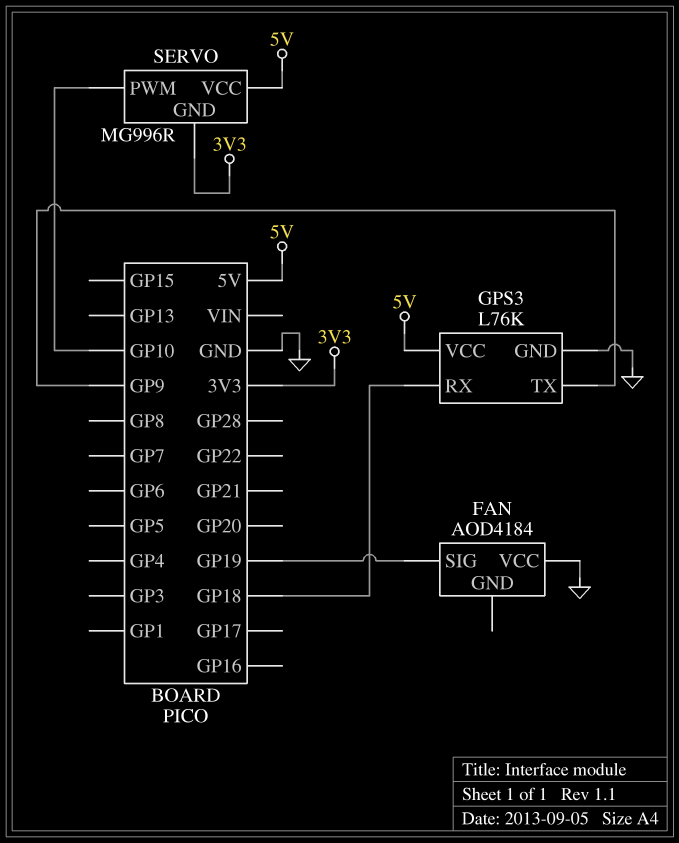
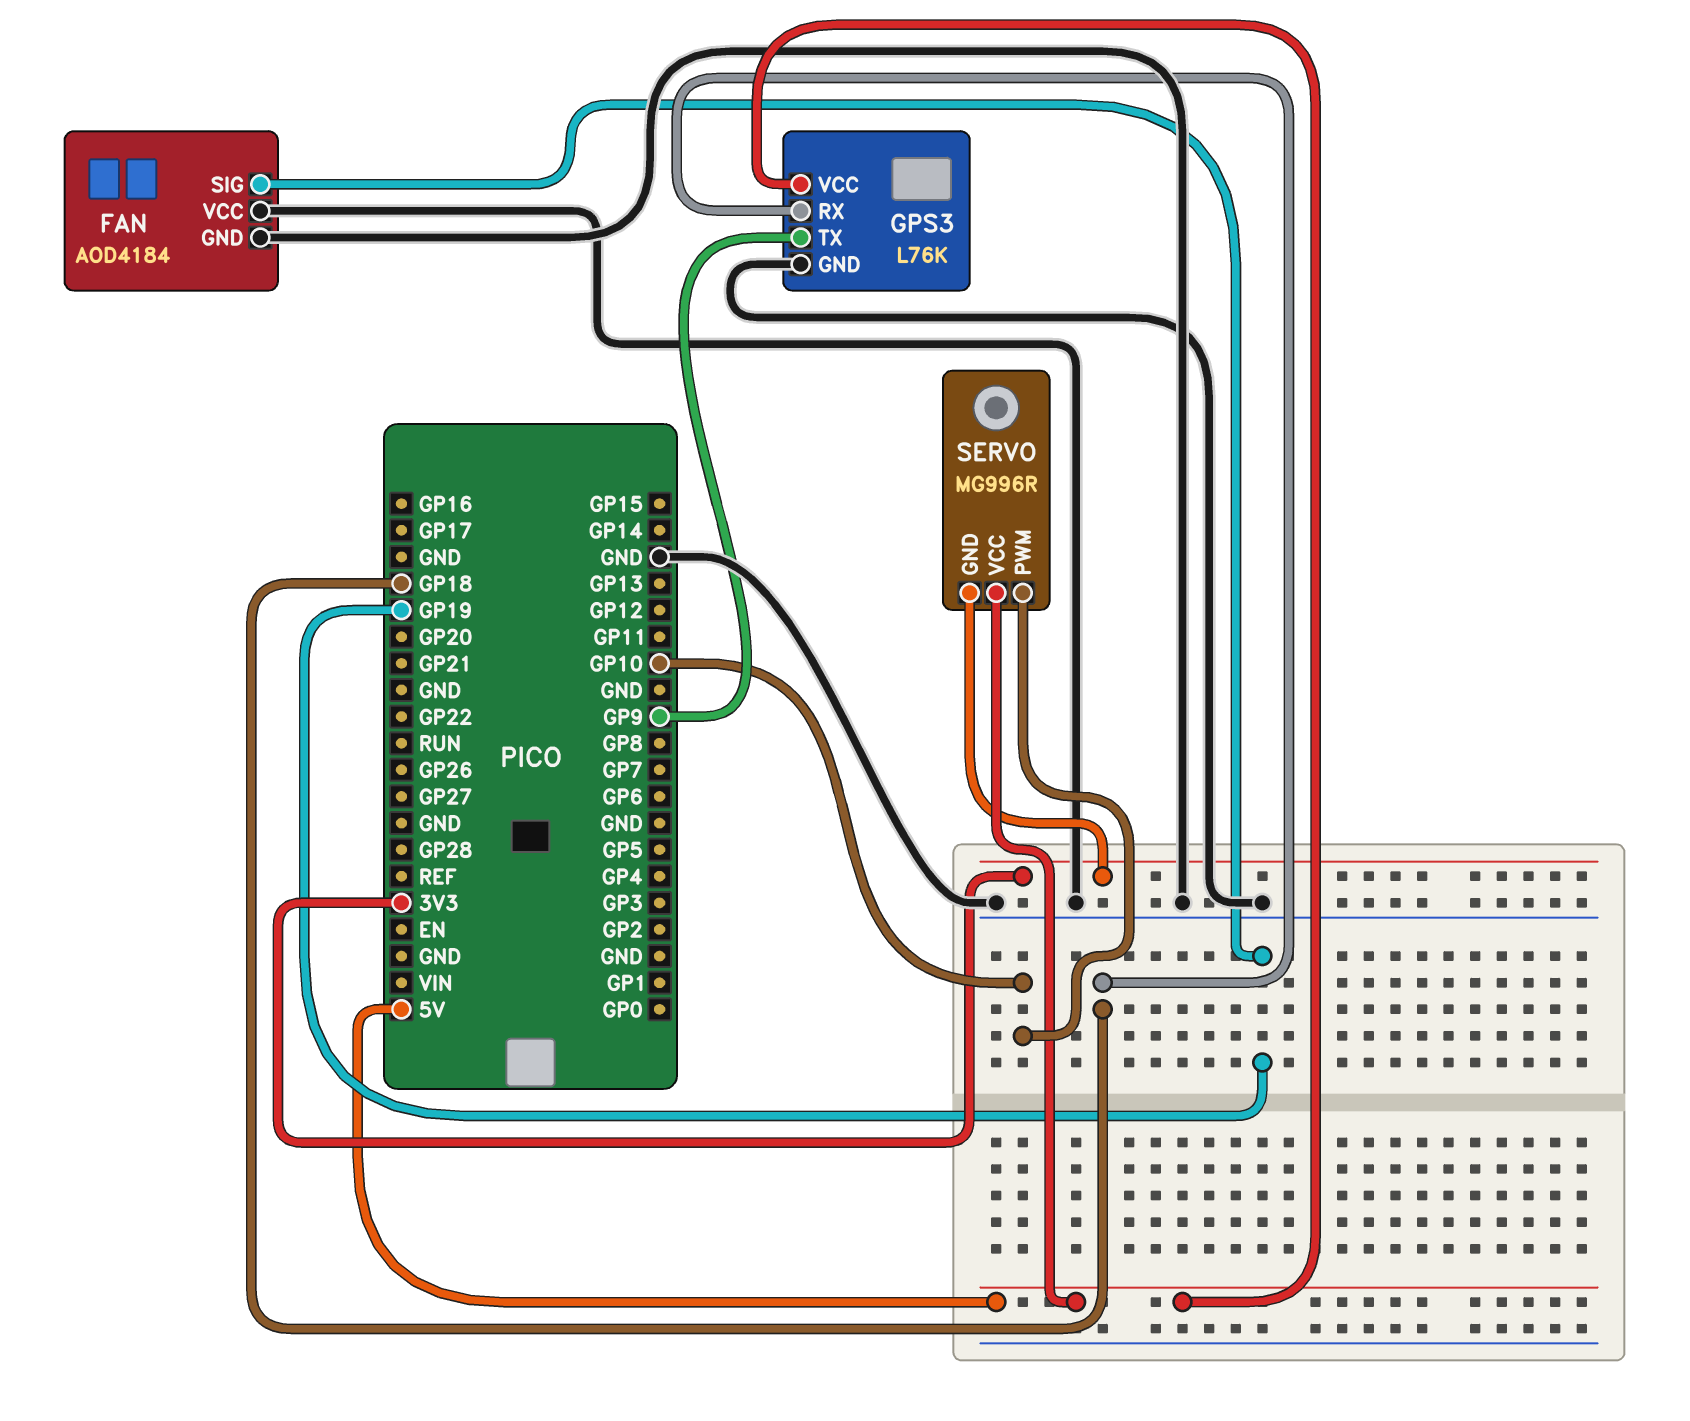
FAN pin GND: none -> GND

